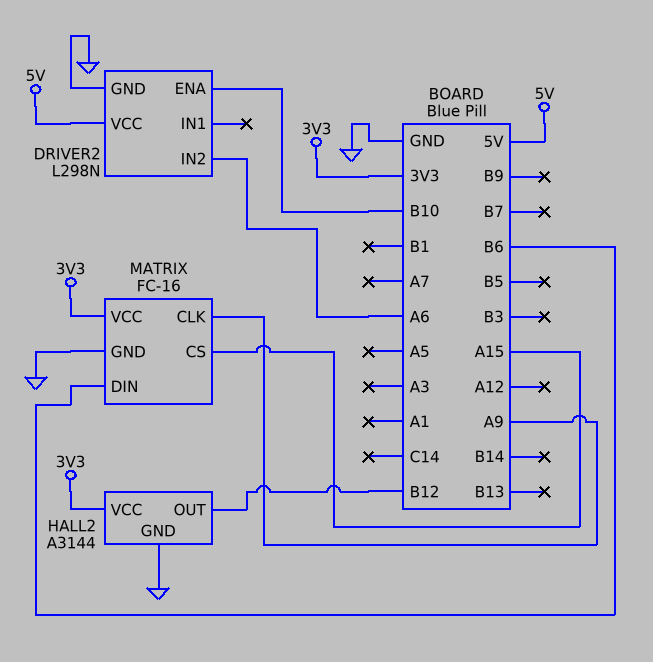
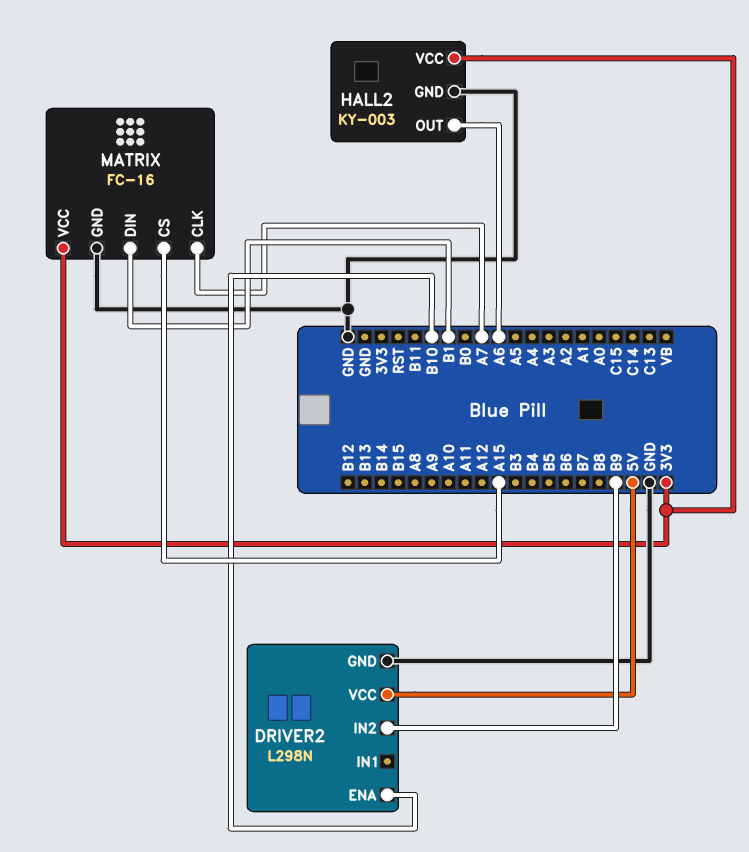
DRIVER2 pin IN2: A6 -> B9
HALL2: A3144 -> KY-003
HALL2 pin OUT: B12 -> A6
MATRIX pin CLK: A9 -> A7
MATRIX pin DIN: B6 -> B1

